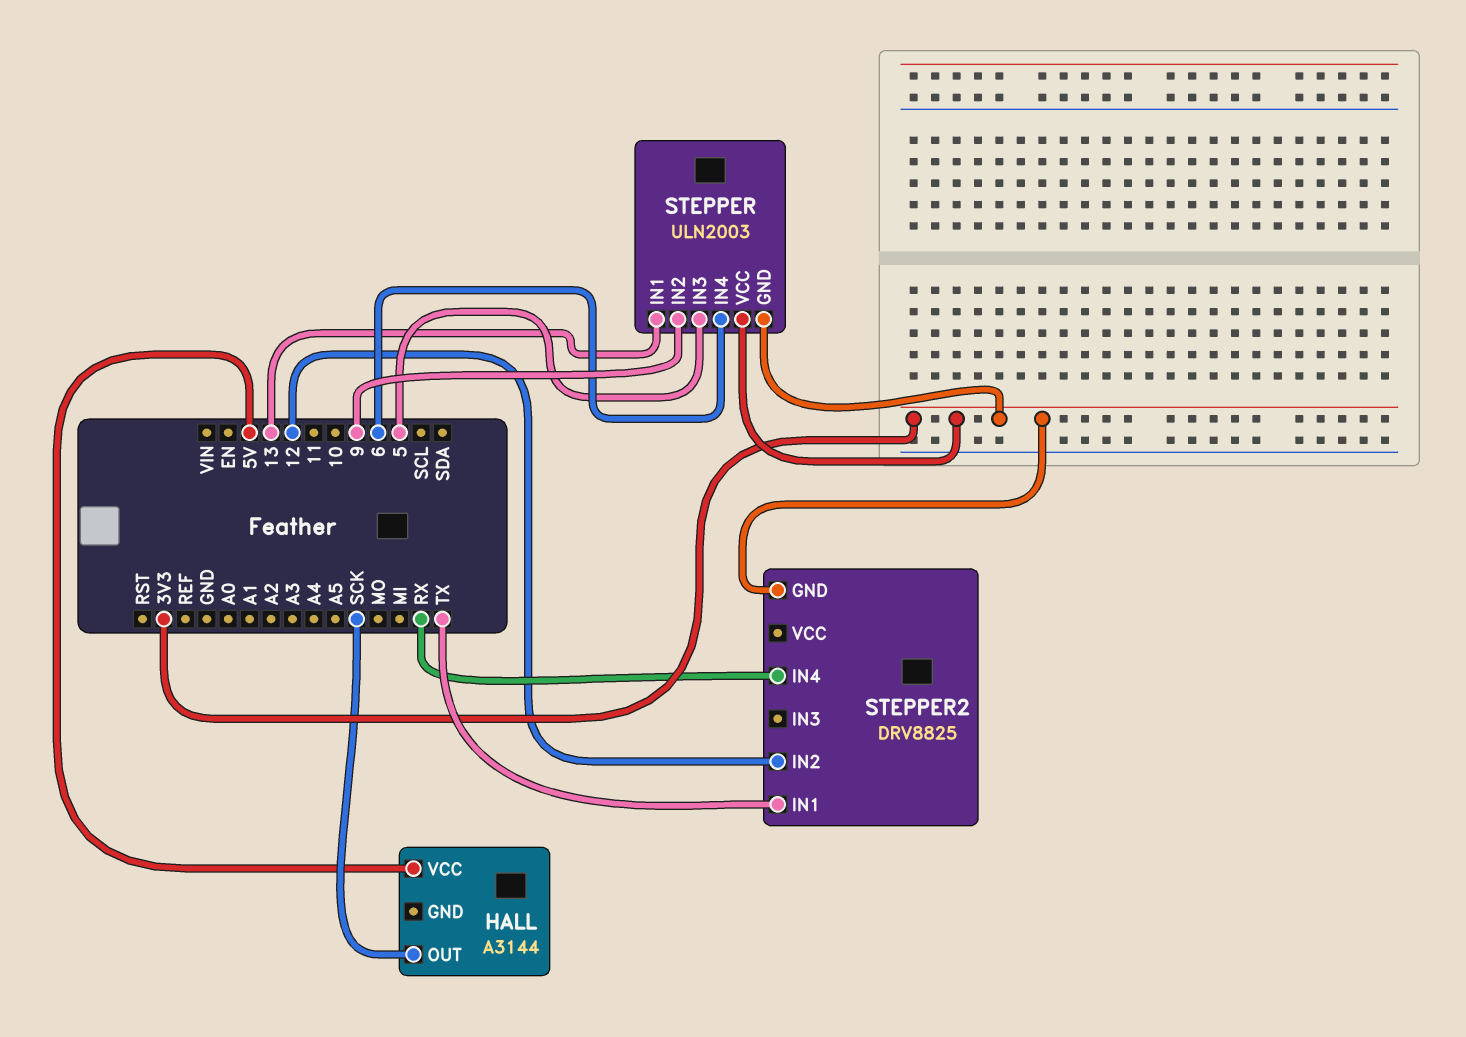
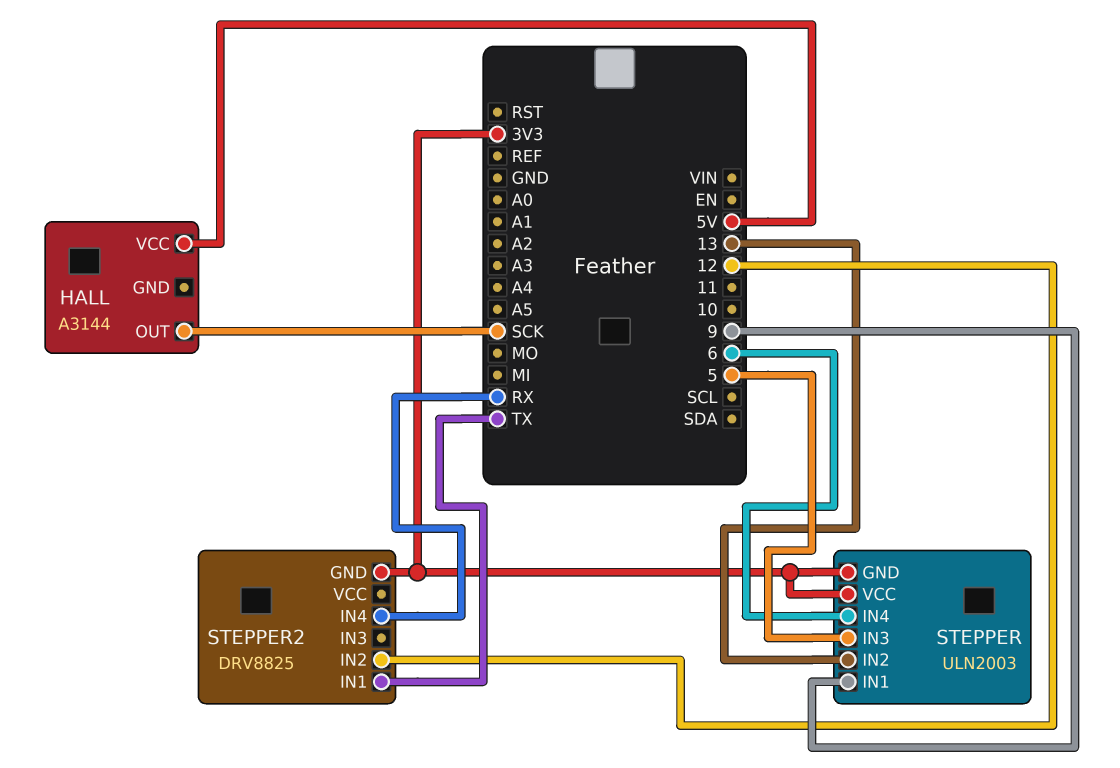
STEPPER pin IN1: 13 -> 9
STEPPER pin IN2: 9 -> 13

